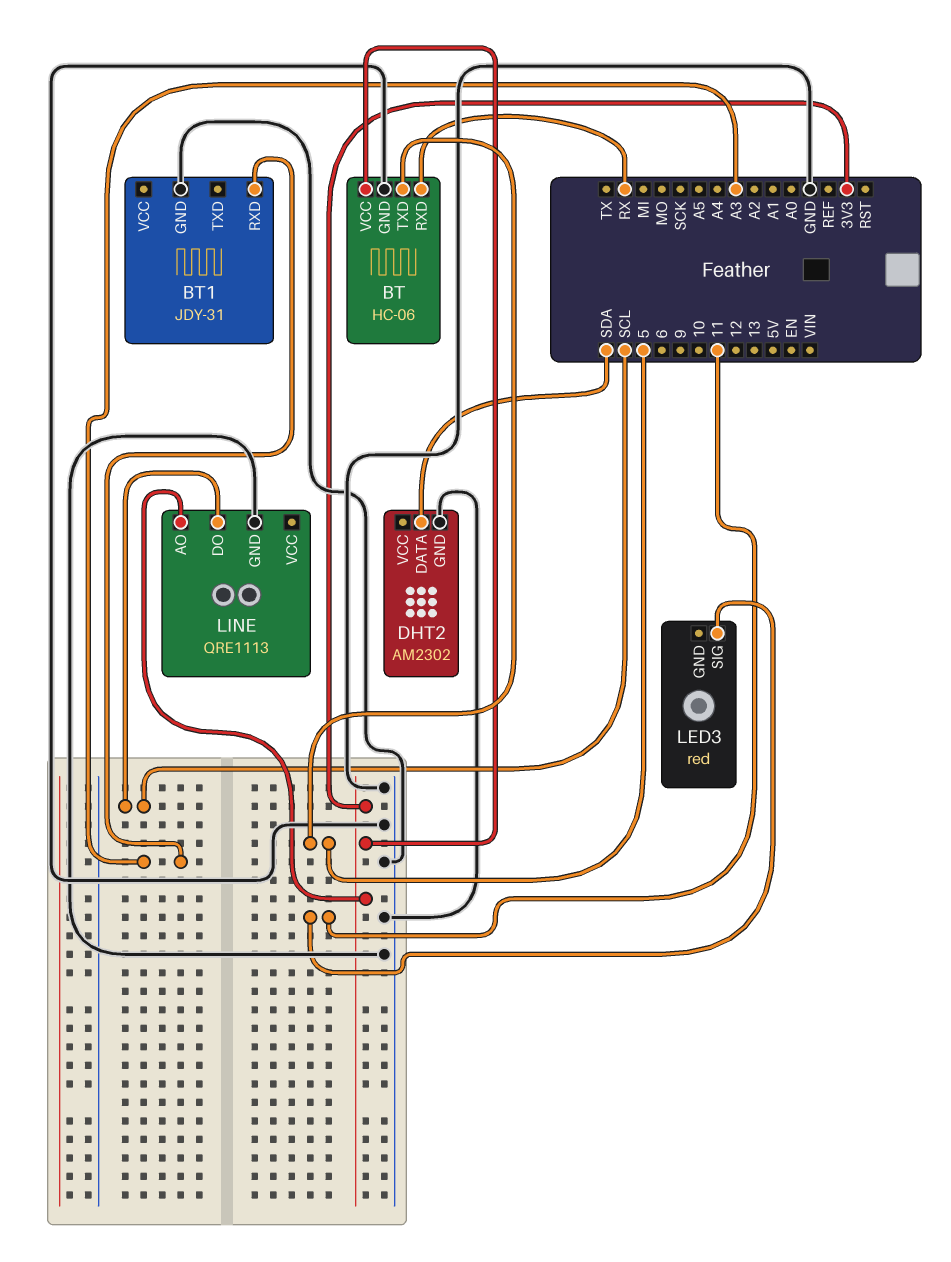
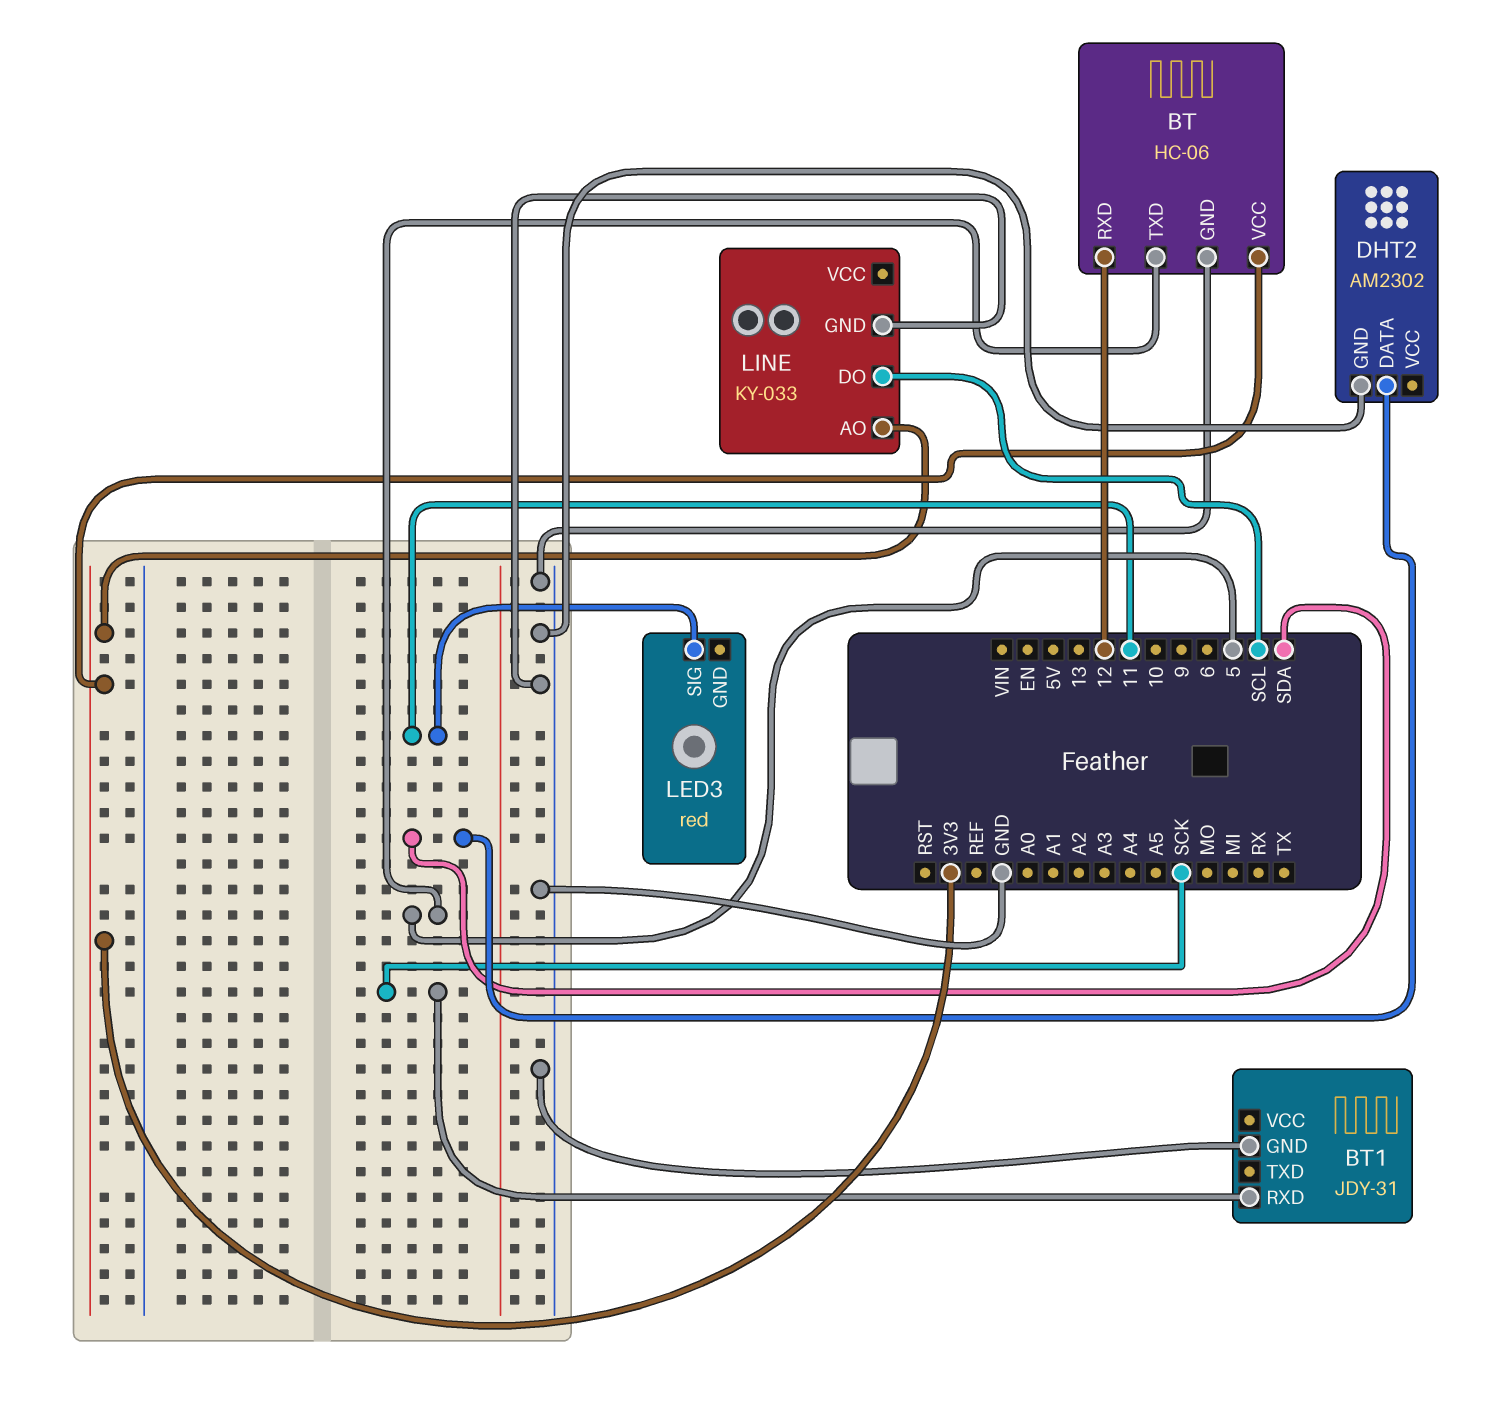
BT pin RXD: RX -> 12
BT1 pin RXD: A3 -> SCK
LINE: QRE1113 -> KY-033

